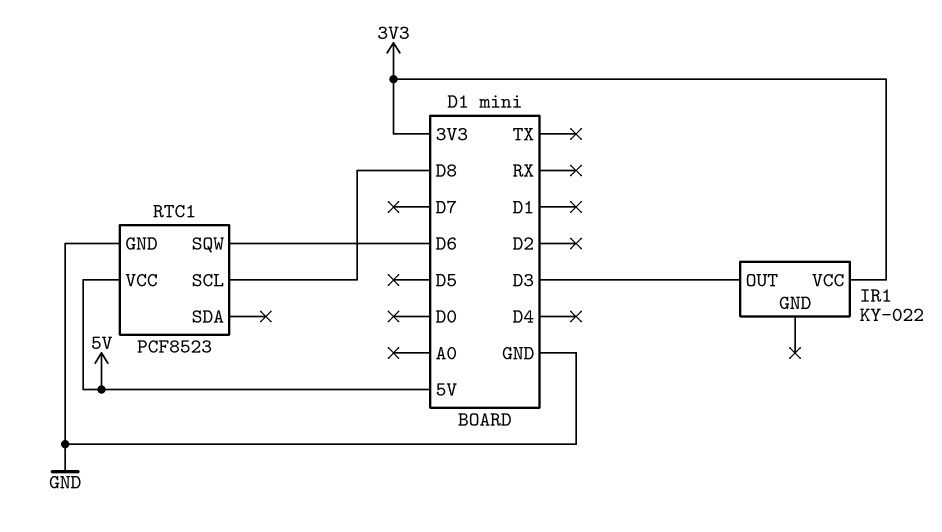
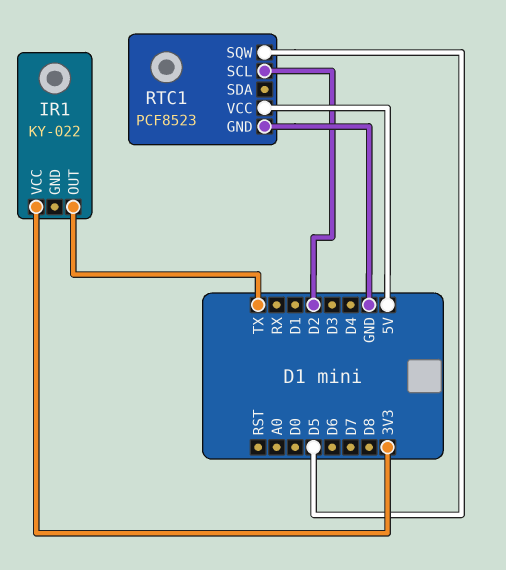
IR1 pin OUT: D3 -> TX
RTC1 pin SCL: D8 -> D2
RTC1 pin SQW: D6 -> D5

